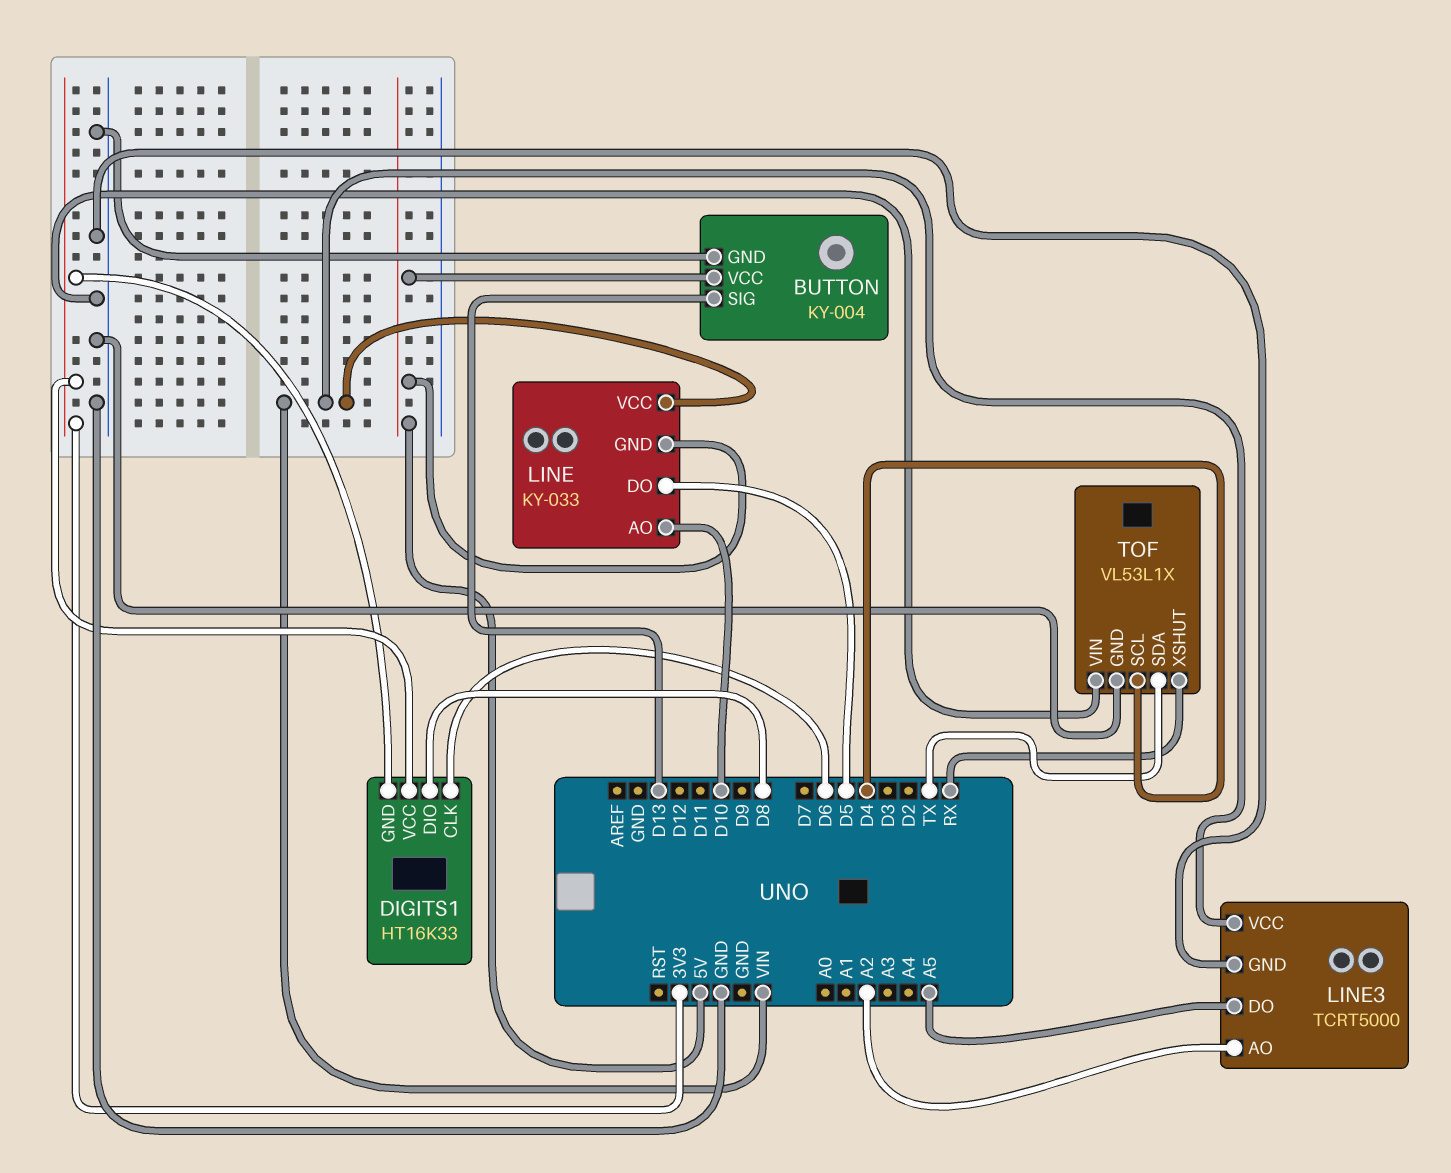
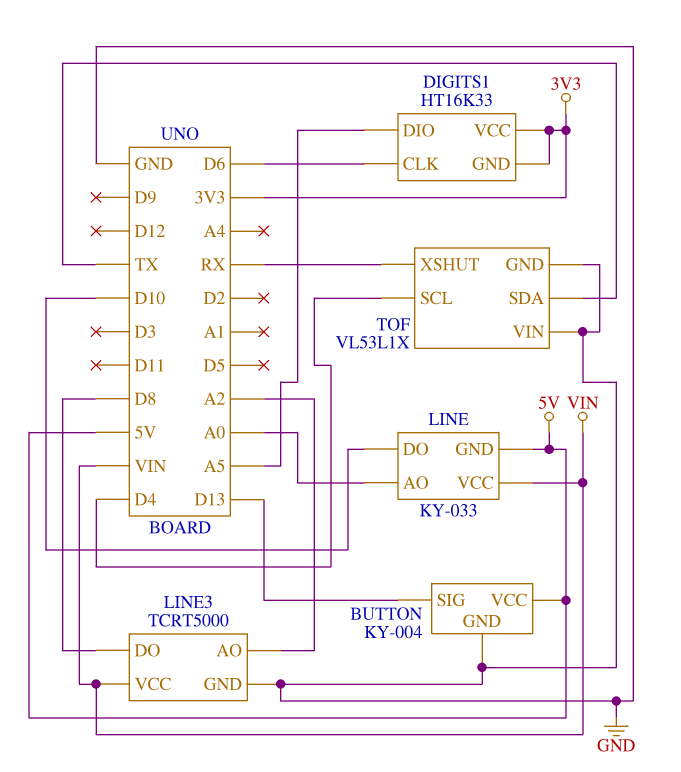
DIGITS1 pin DIO: D8 -> A5
LINE pin AO: D10 -> A0
LINE pin DO: D5 -> D10
LINE3 pin DO: A5 -> D8

